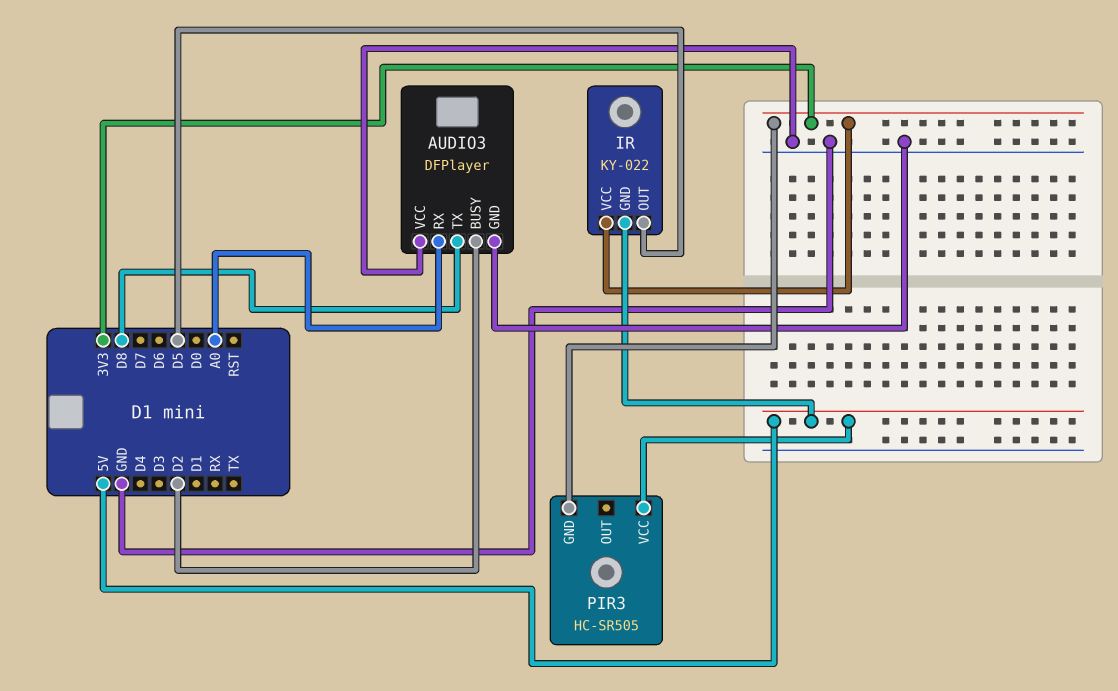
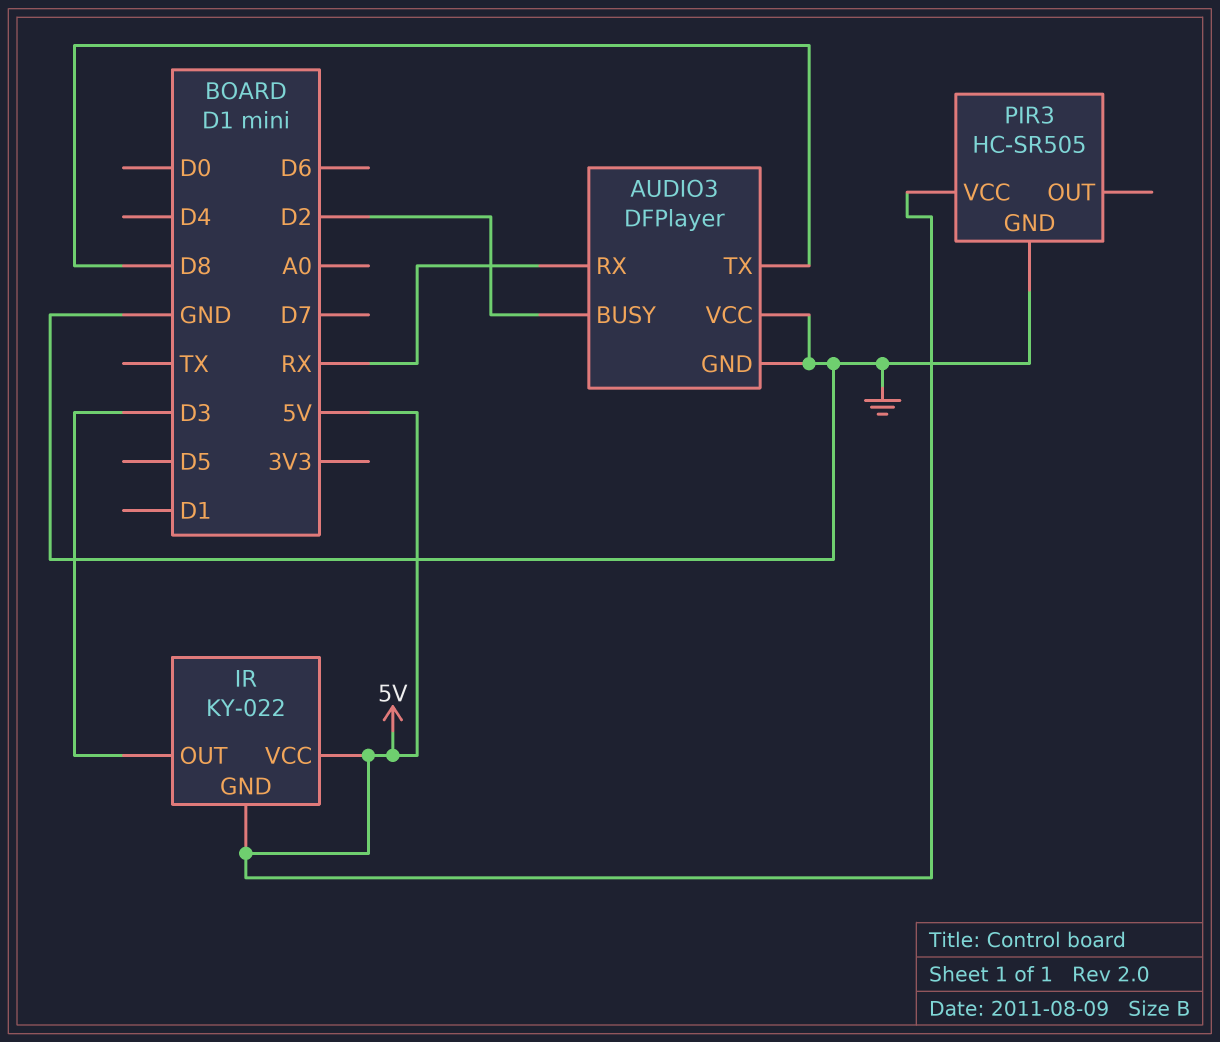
AUDIO3 pin RX: A0 -> RX
IR pin OUT: D5 -> D3
IR pin VCC: 3V3 -> 5V
PIR3 pin GND: 3V3 -> GND

